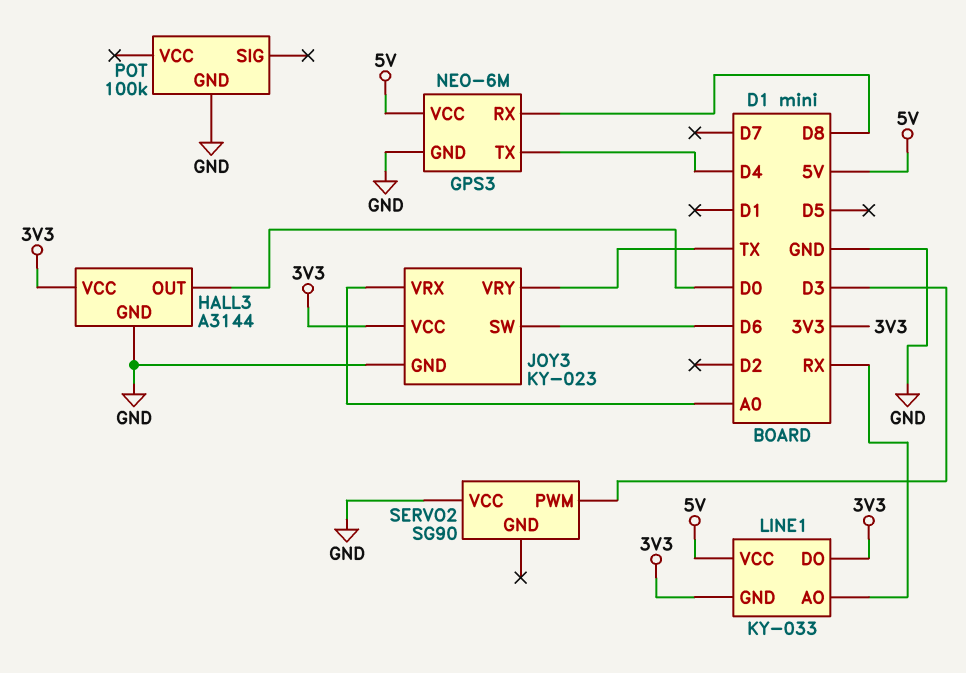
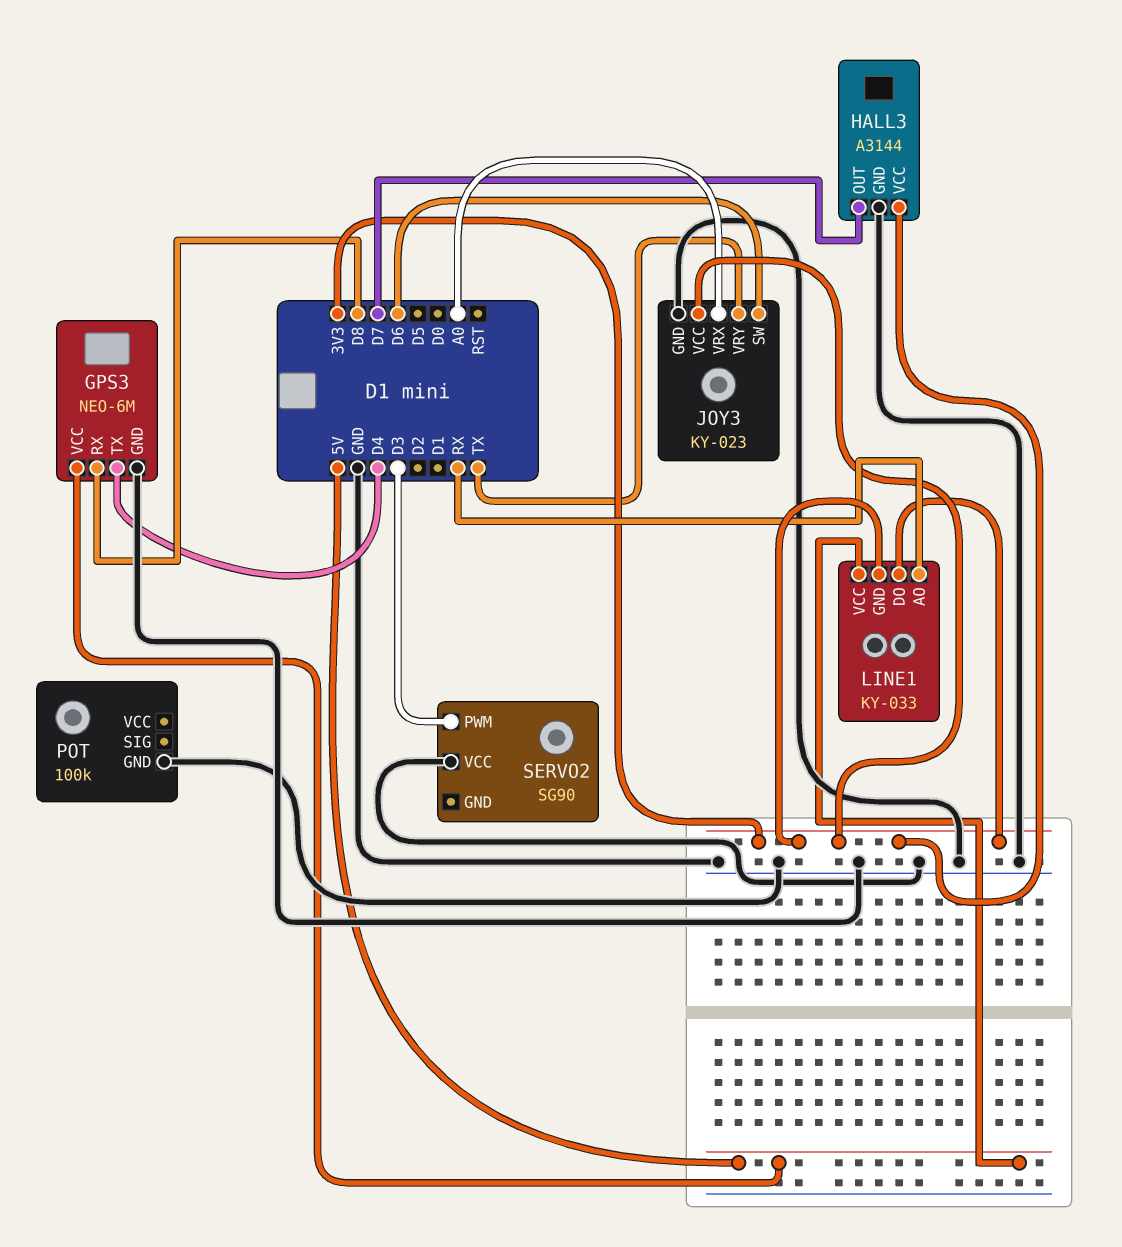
HALL3 pin OUT: D0 -> D7

